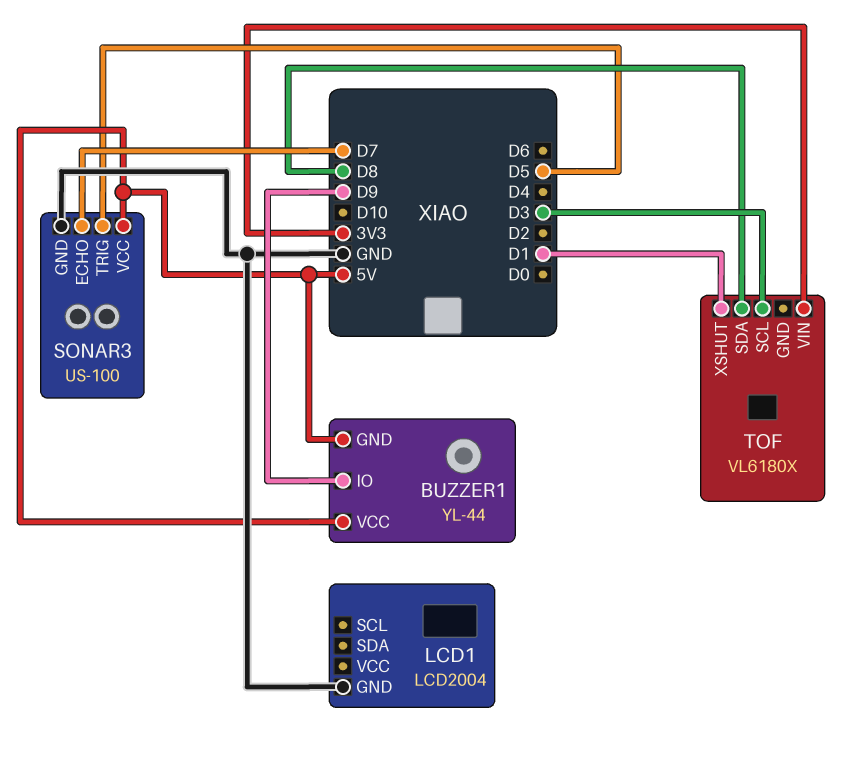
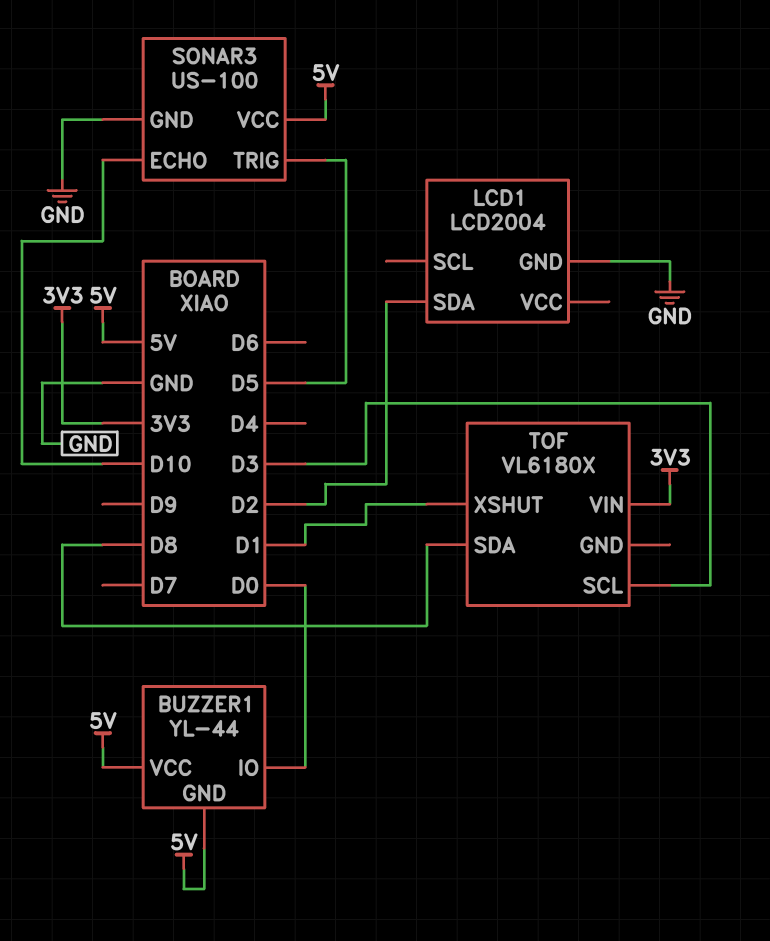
BUZZER1 pin IO: D9 -> D0
LCD1 pin SDA: none -> D2
SONAR3 pin ECHO: D7 -> D10

